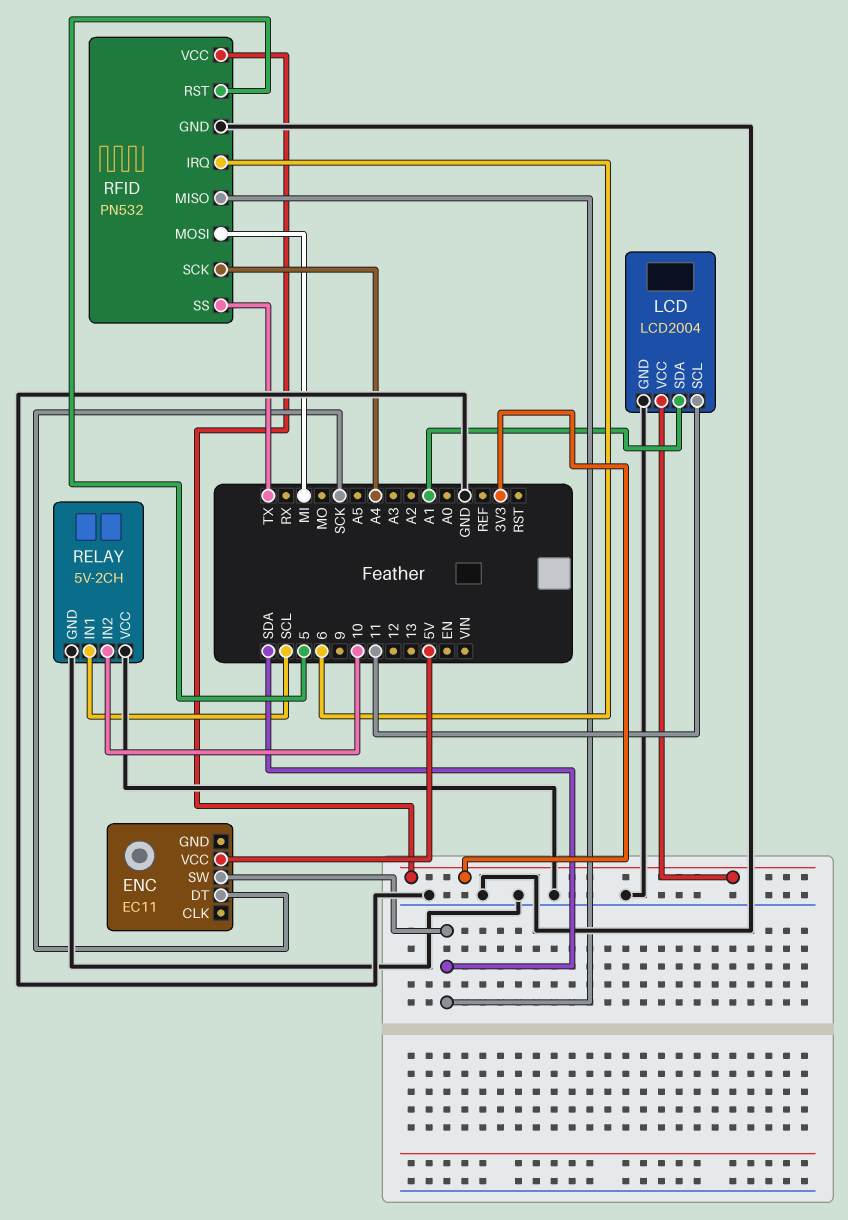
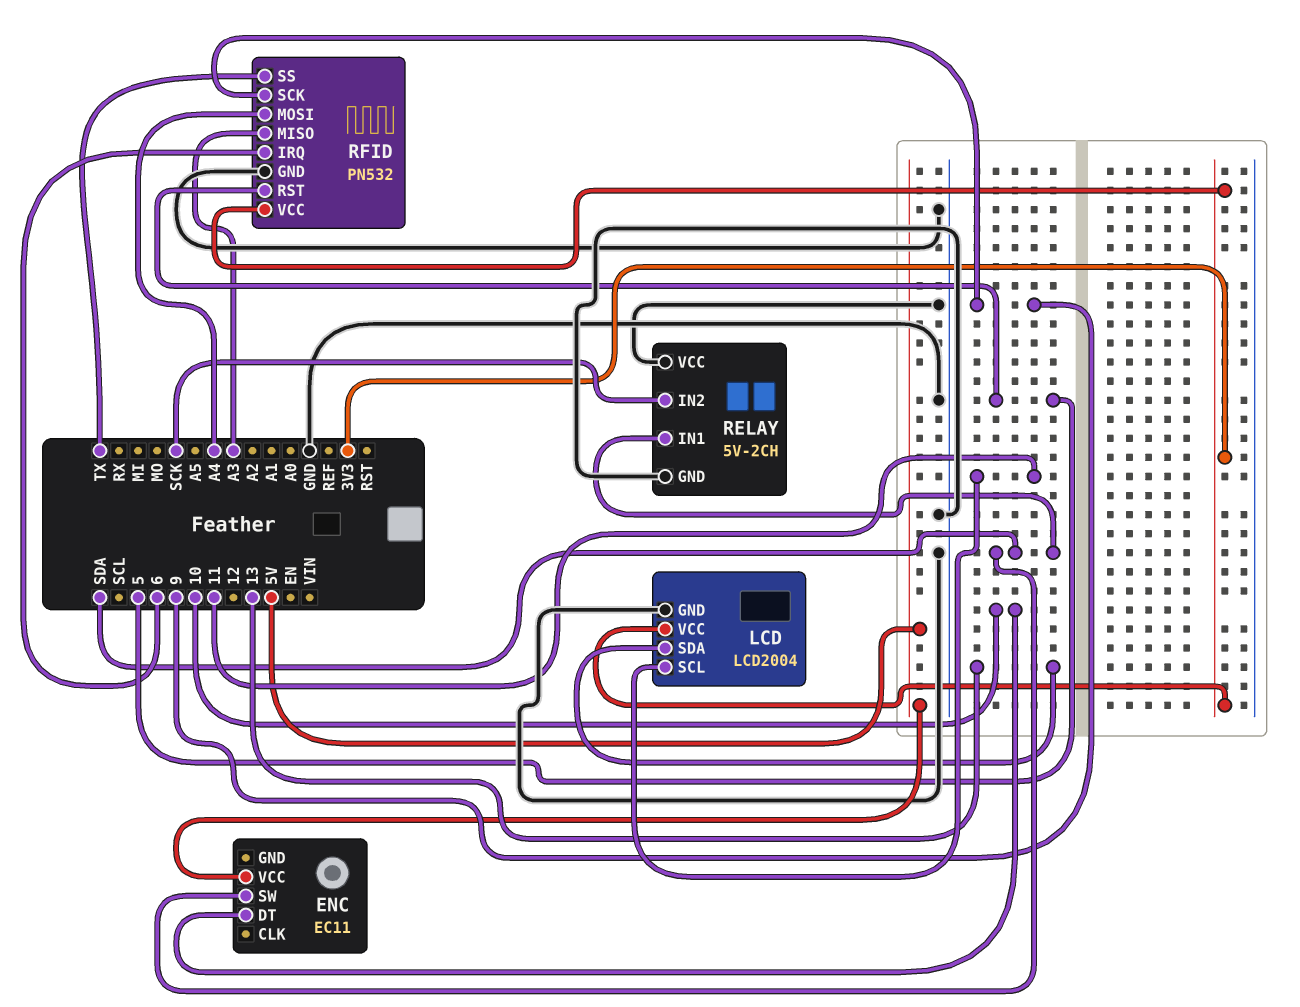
ENC pin DT: SCK -> 10
LCD pin SDA: A1 -> 13
RELAY pin IN1: SCL -> SDA
RELAY pin IN2: 10 -> SCK
RFID pin MISO: SDA -> A3
RFID pin MOSI: MI -> A4
RFID pin SCK: A4 -> 9

